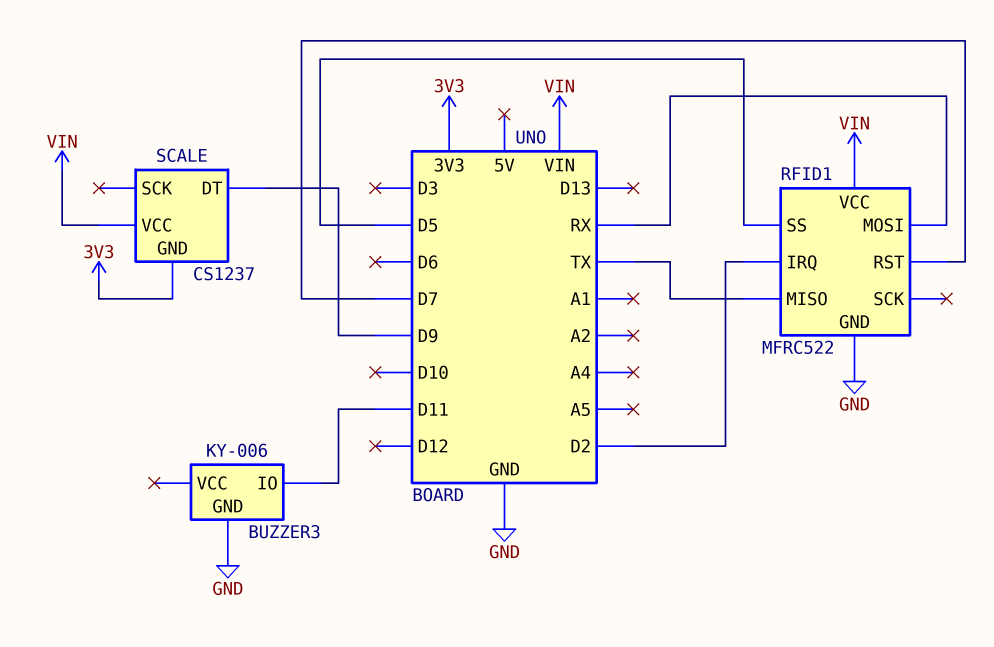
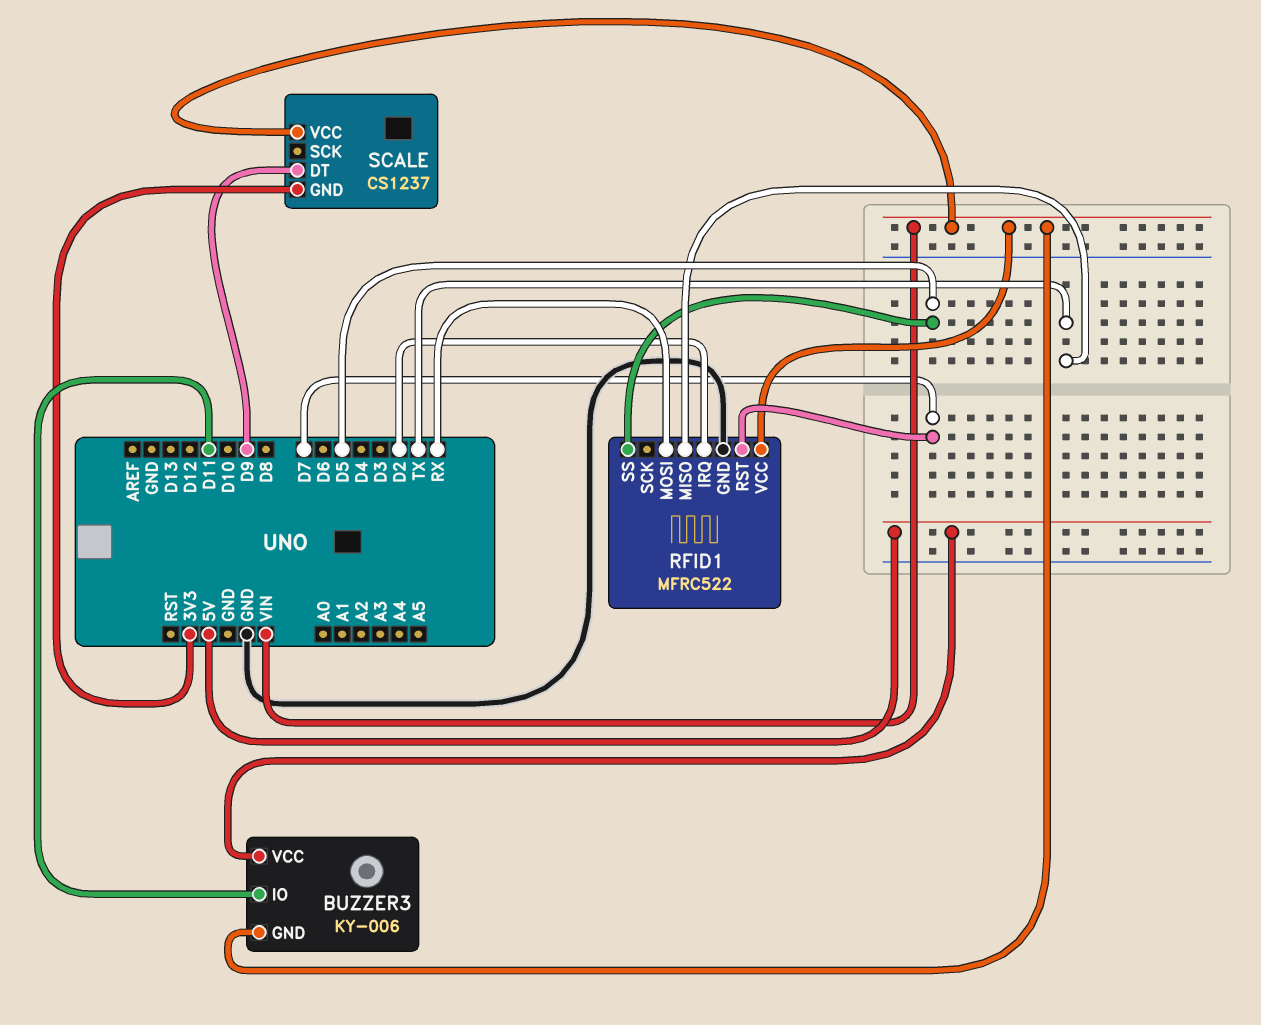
BUZZER3 pin GND: GND -> VIN
BUZZER3 pin VCC: none -> 5V

